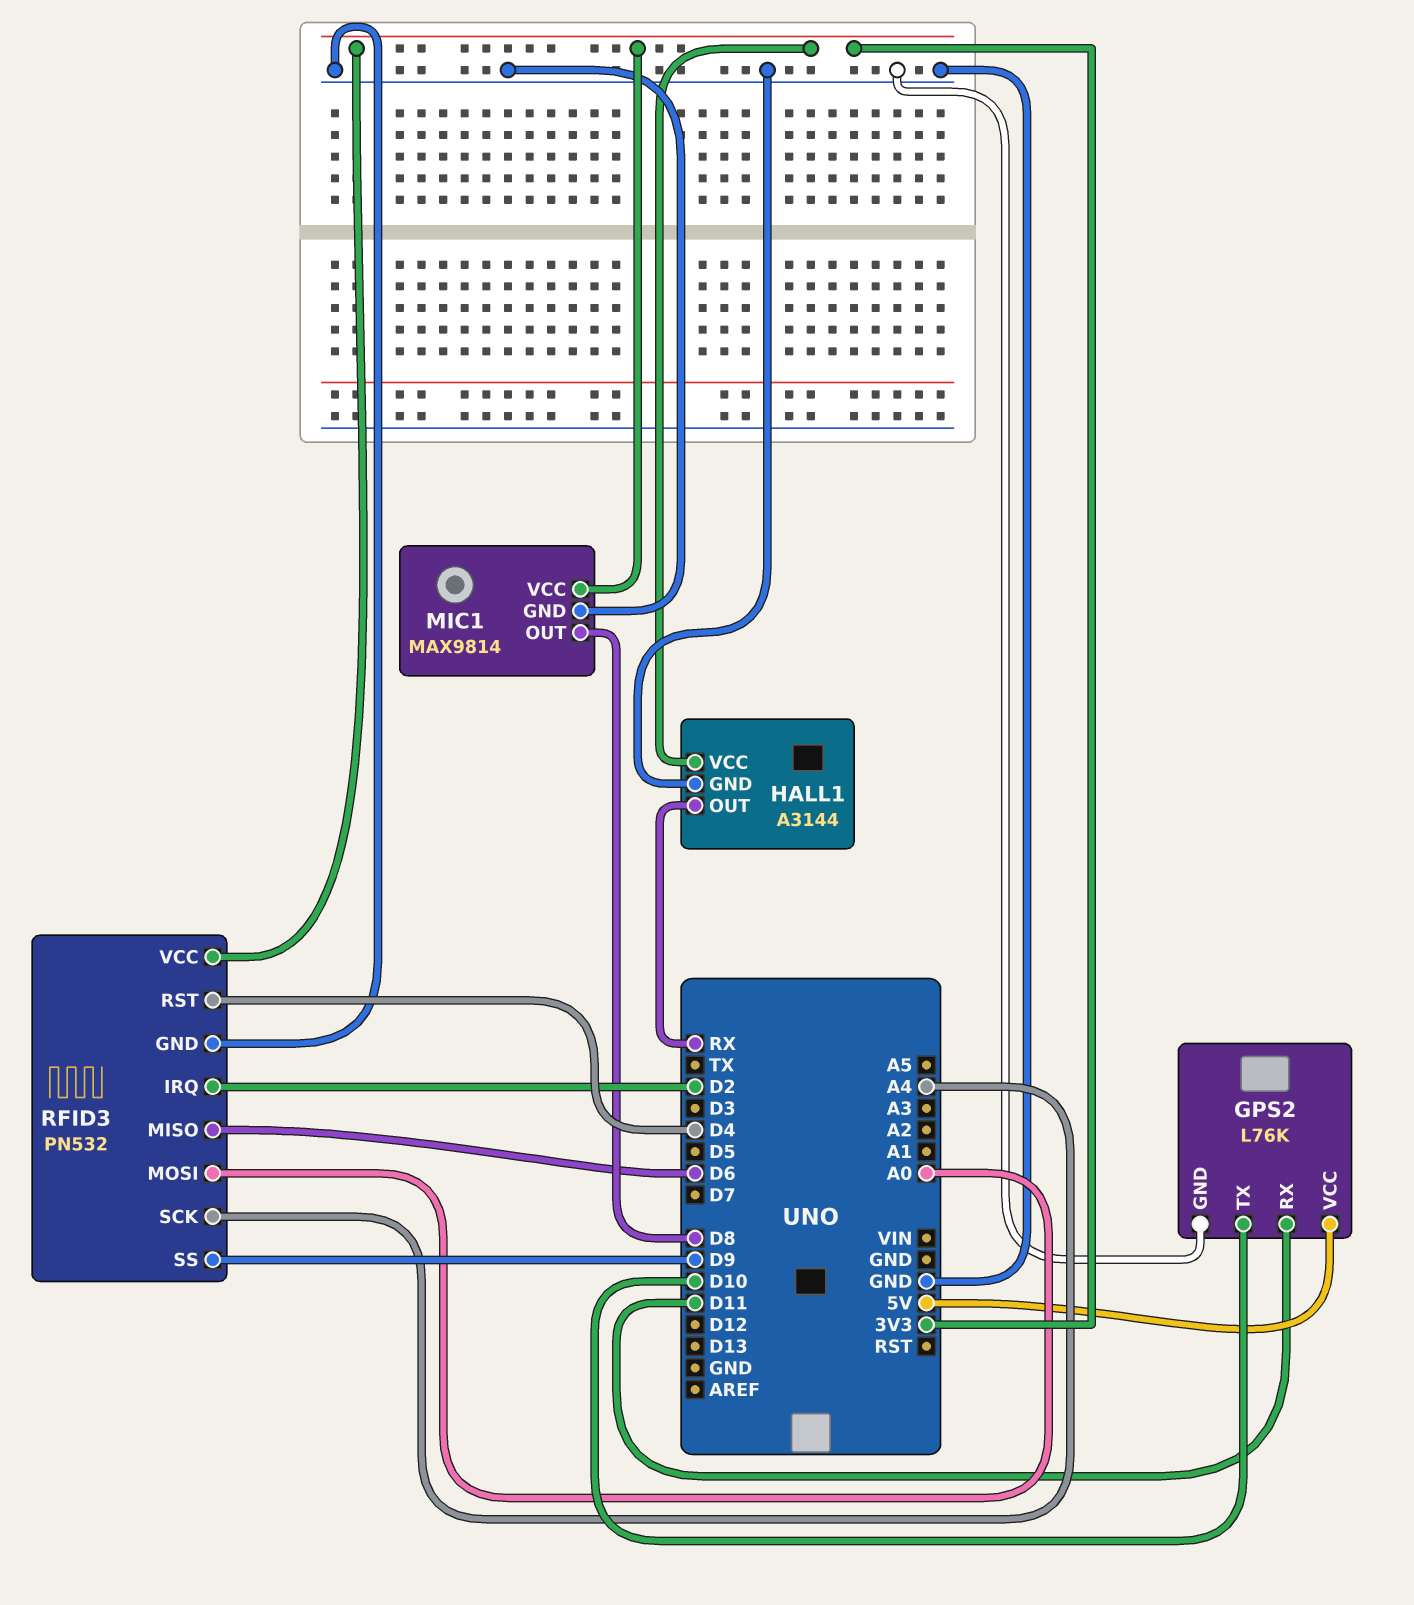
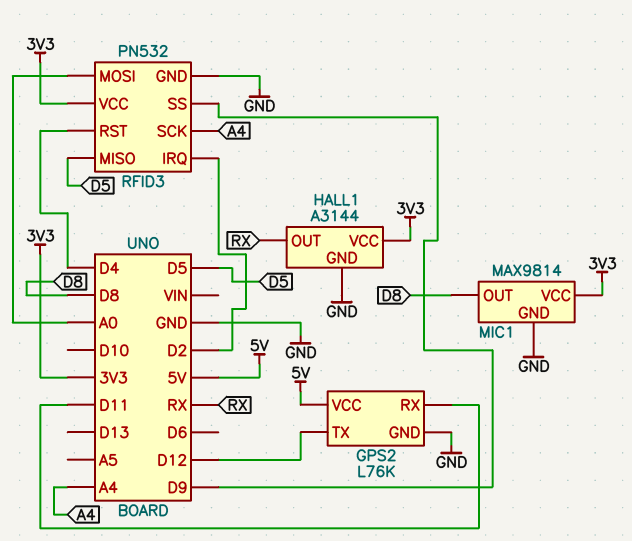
GPS2 pin TX: D10 -> D12
RFID3 pin MISO: D6 -> D5

